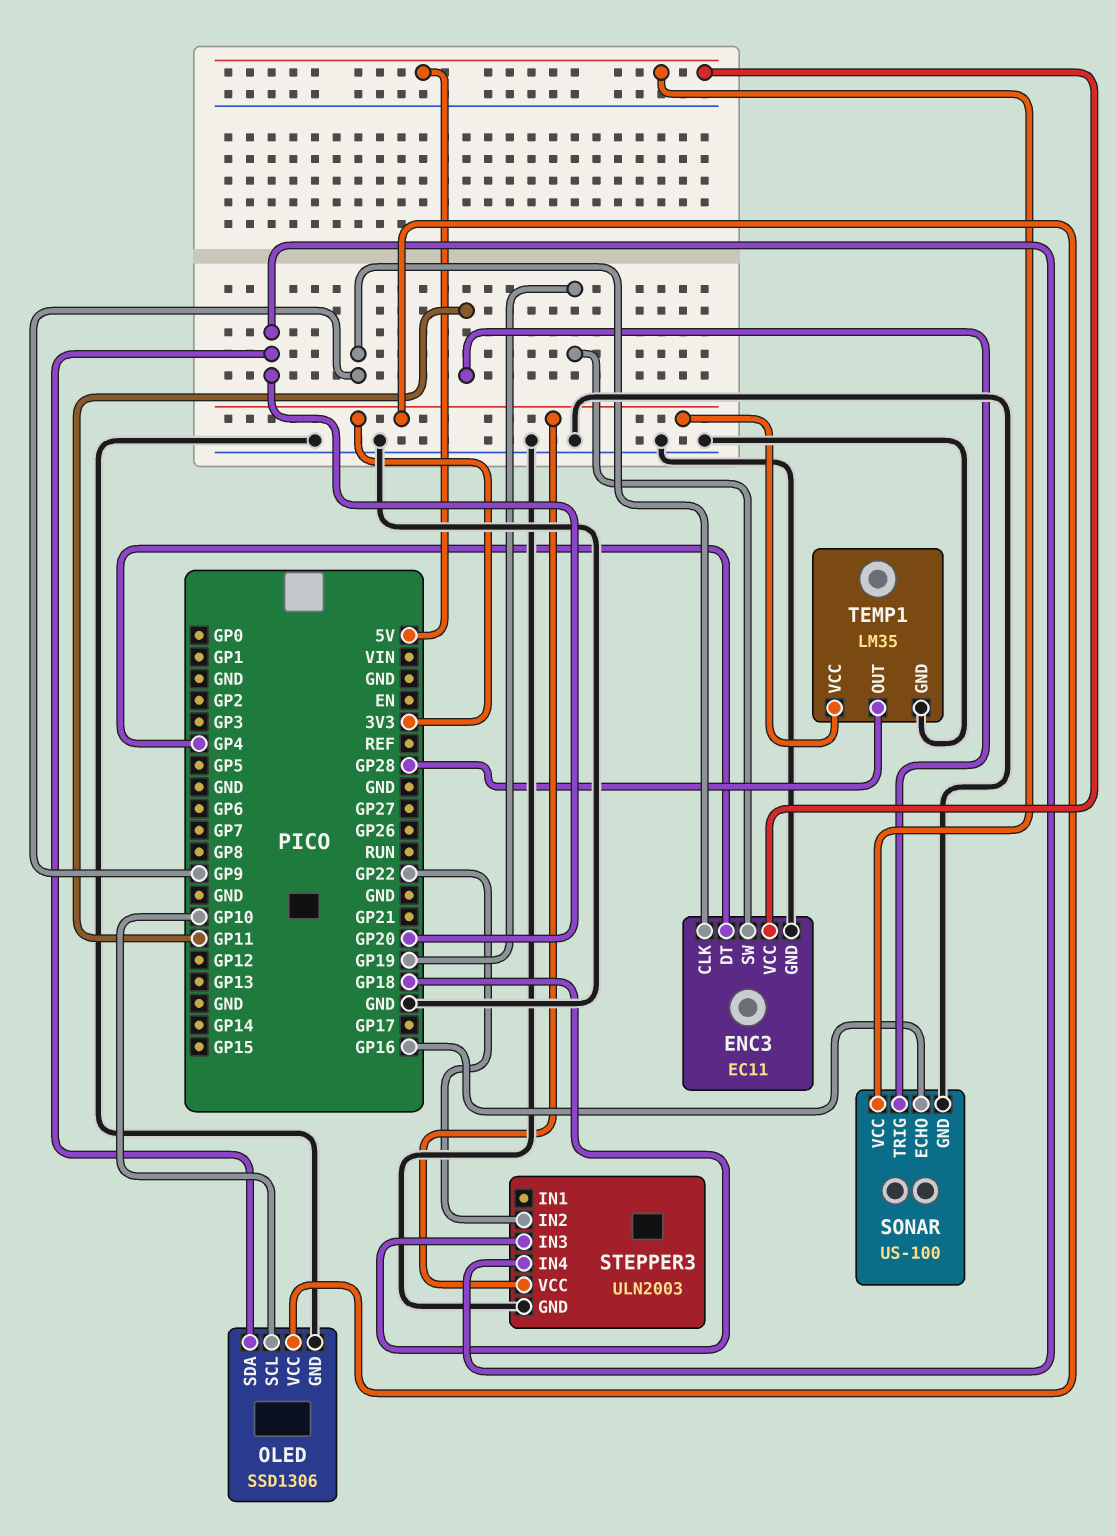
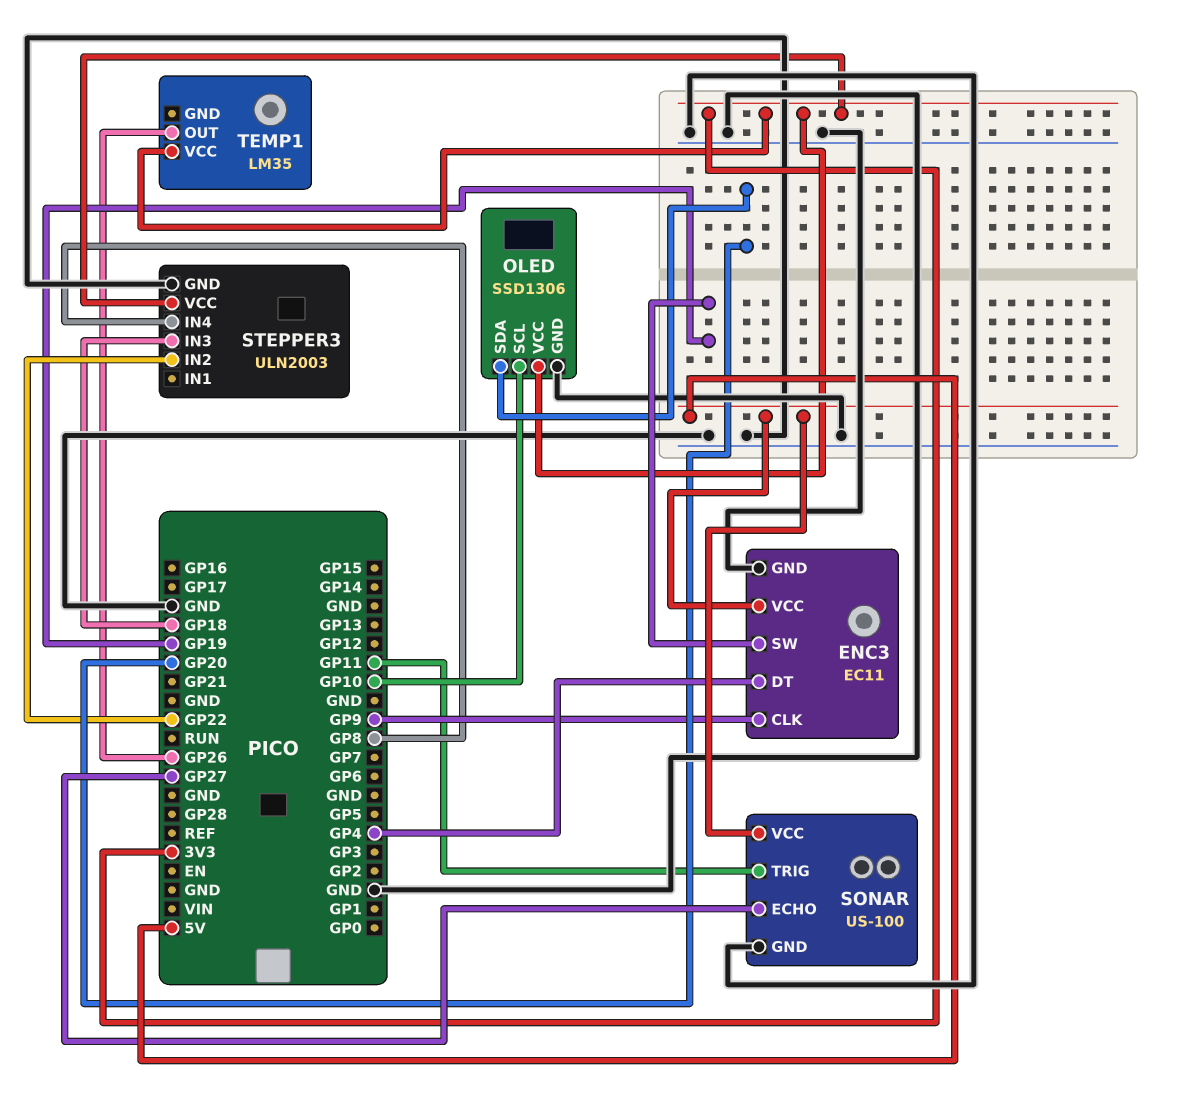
SONAR pin ECHO: GP16 -> GP27
STEPPER3 pin IN4: GP20 -> GP8
TEMP1 pin GND: GND -> none
TEMP1 pin OUT: GP28 -> GP26

